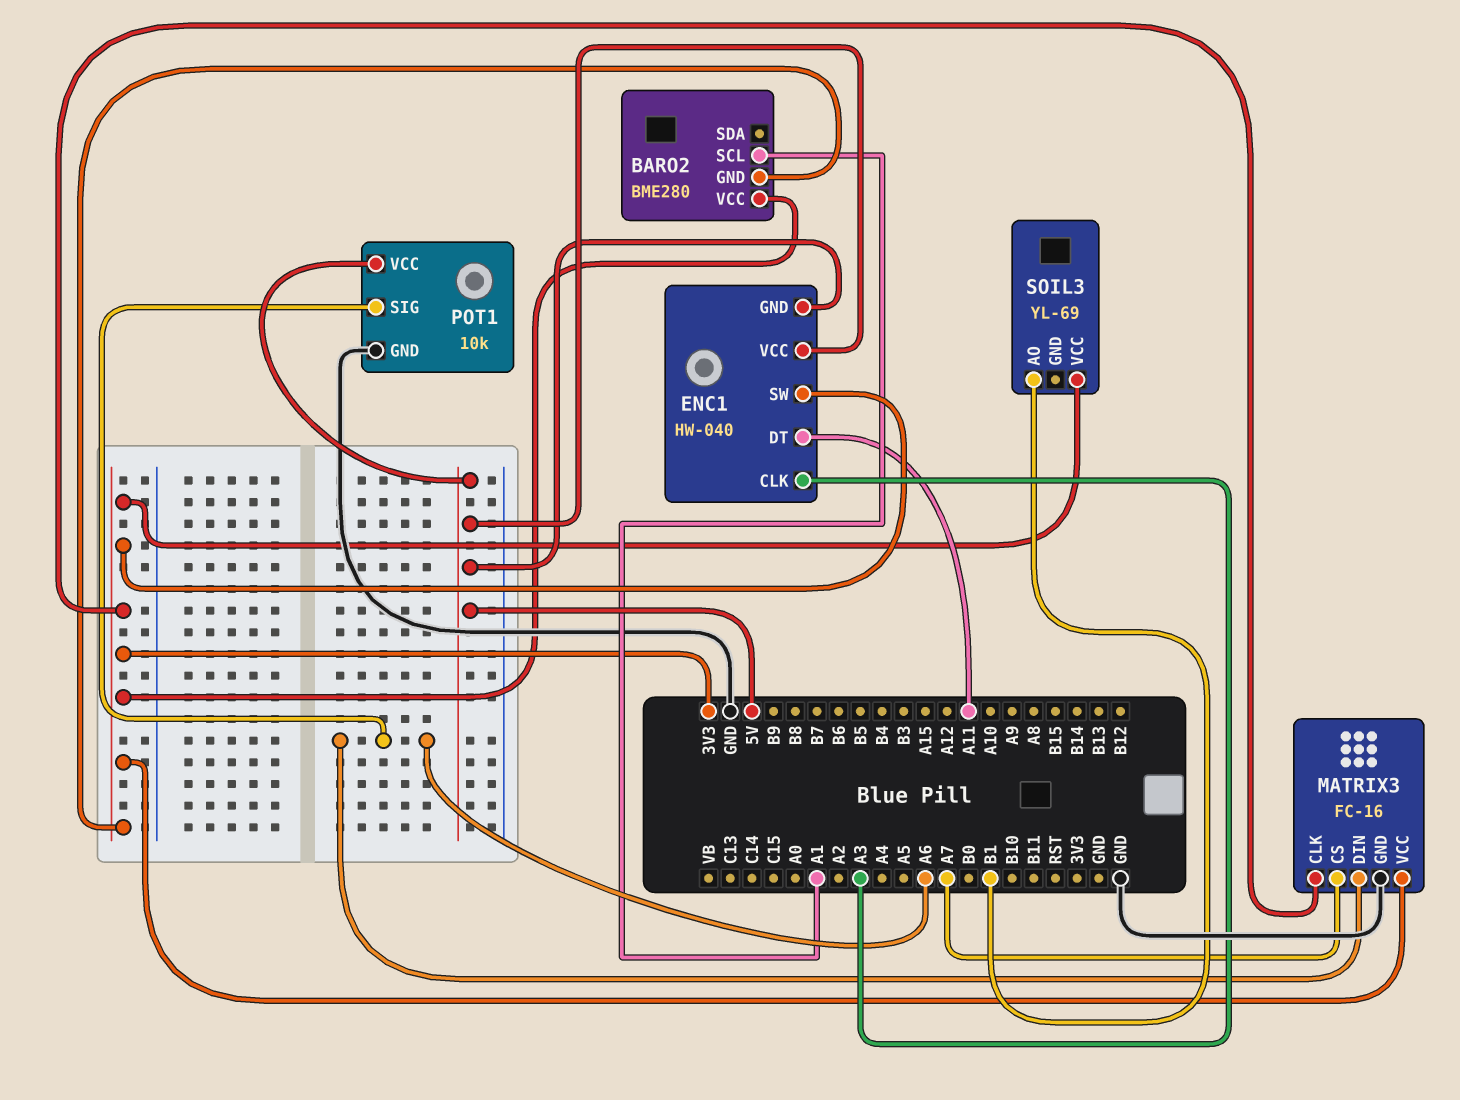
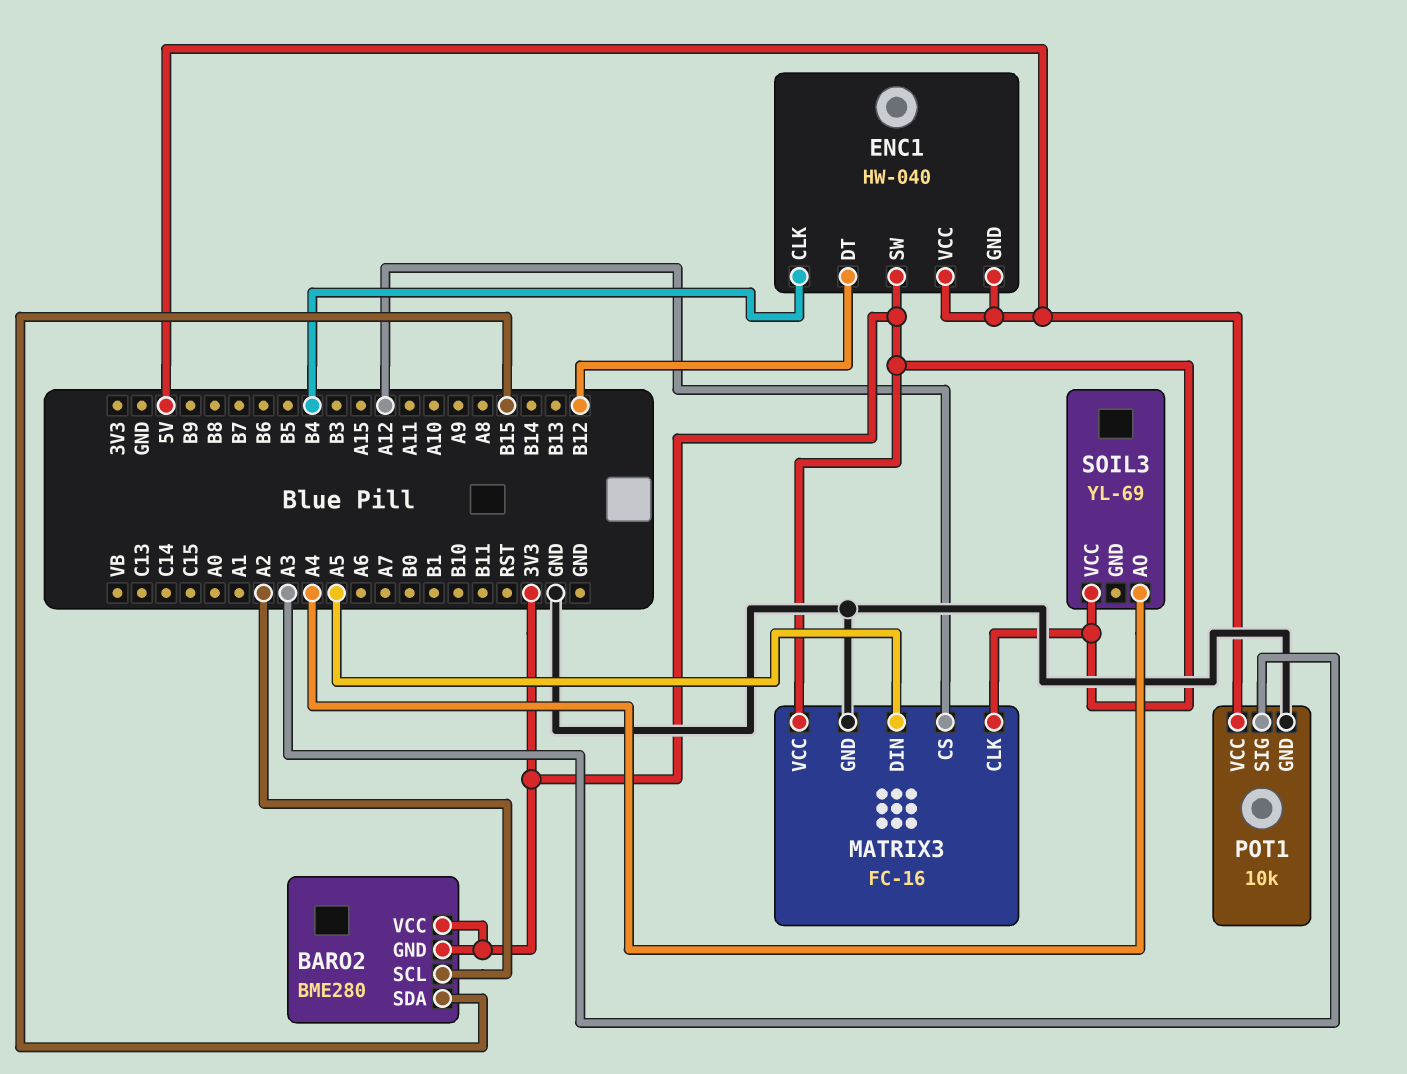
BARO2 pin SCL: A1 -> A2
BARO2 pin SDA: none -> B15
ENC1 pin CLK: A3 -> B4
ENC1 pin DT: A11 -> B12
MATRIX3 pin CS: A7 -> A12
MATRIX3 pin DIN: A6 -> A5
POT1 pin SIG: A6 -> A3
SOIL3 pin AO: B1 -> A4

